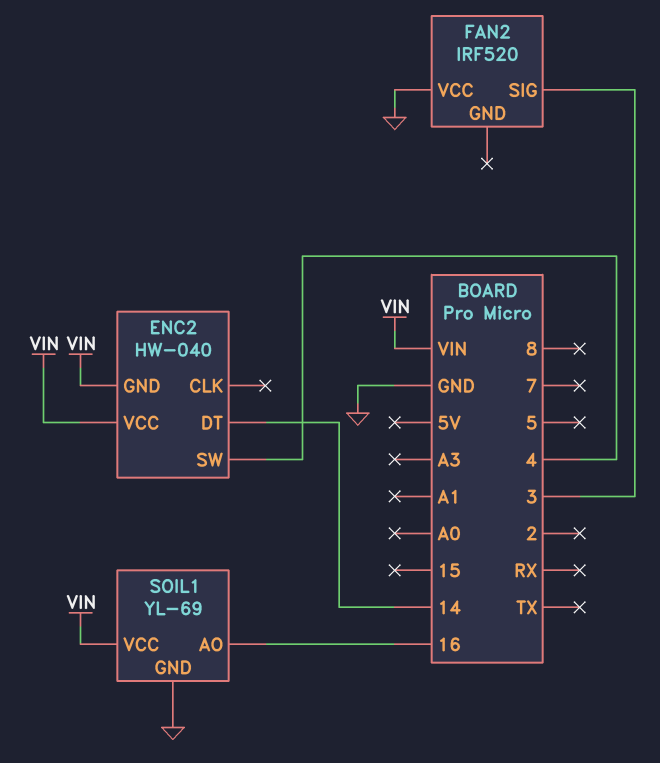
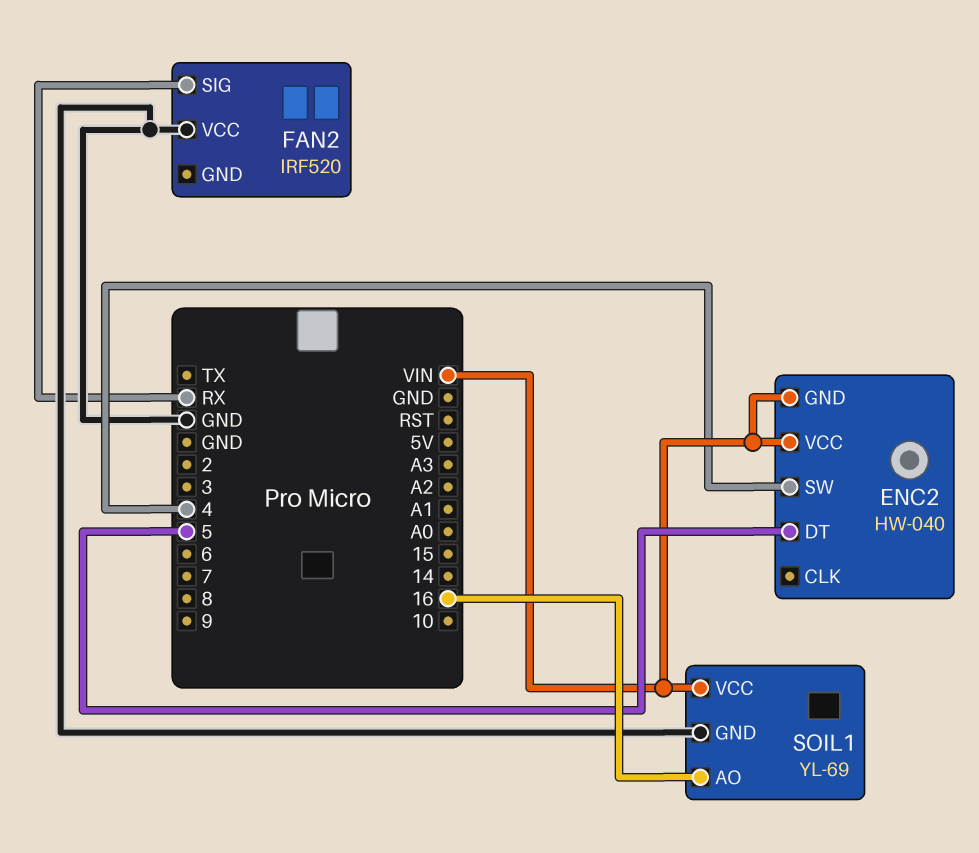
ENC2 pin DT: 14 -> 5
FAN2 pin SIG: 3 -> RX

